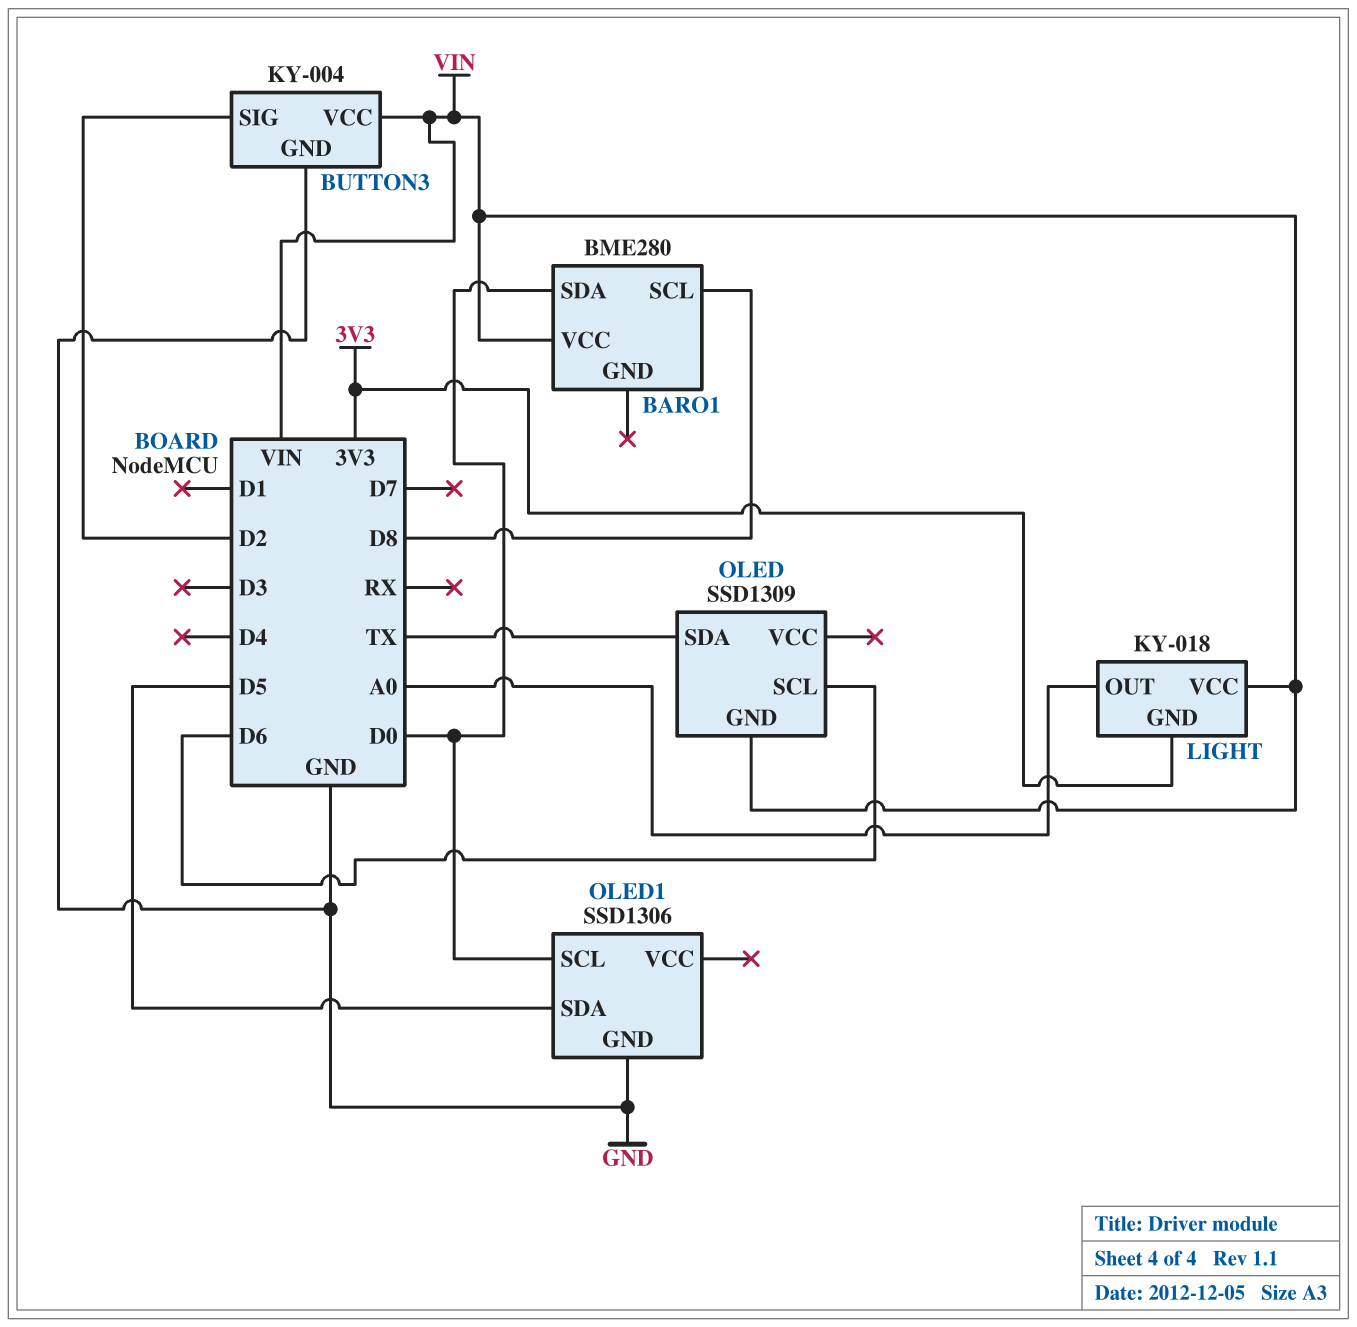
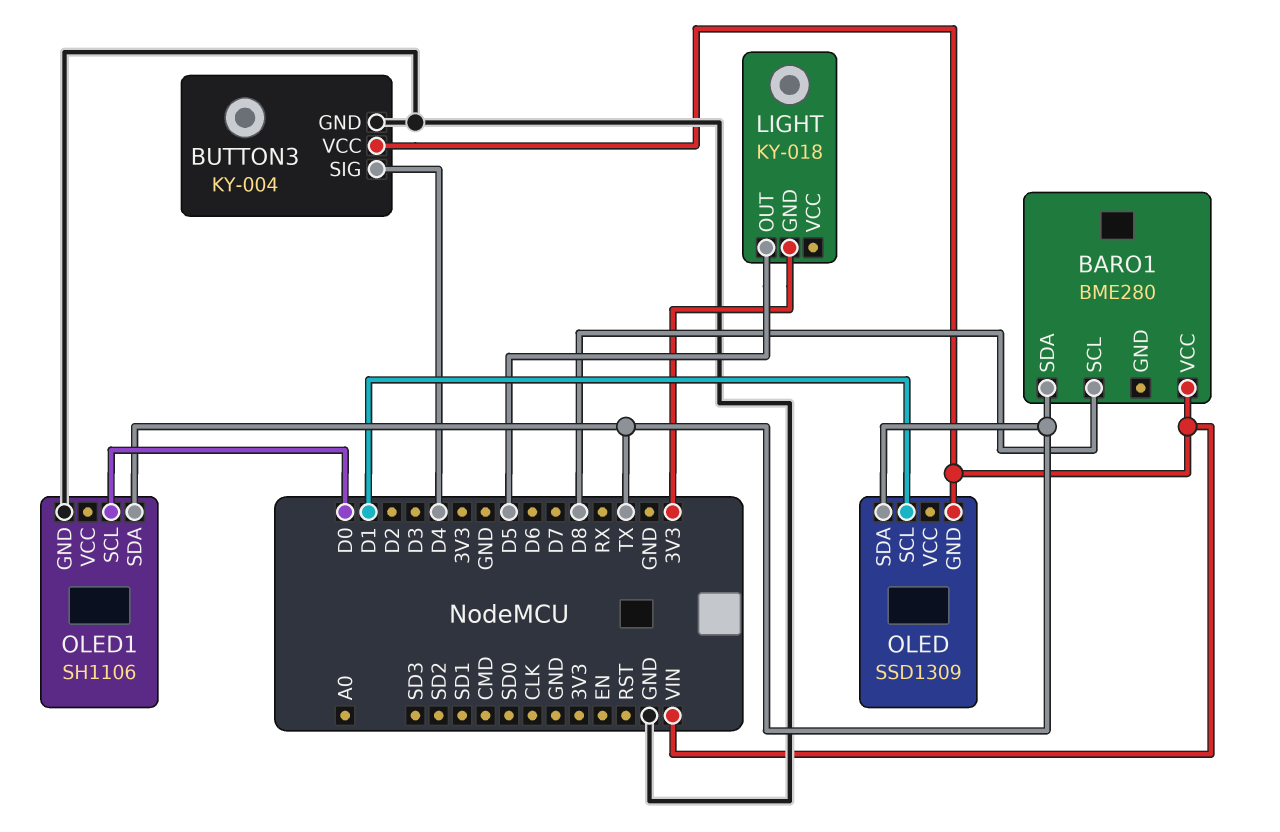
BARO1 pin SDA: D0 -> TX
BUTTON3 pin SIG: D2 -> D4
LIGHT pin OUT: A0 -> D5
LIGHT pin VCC: VIN -> none
OLED pin SCL: D6 -> D1
OLED1: SSD1306 -> SH1106
OLED1 pin SDA: D5 -> TX

